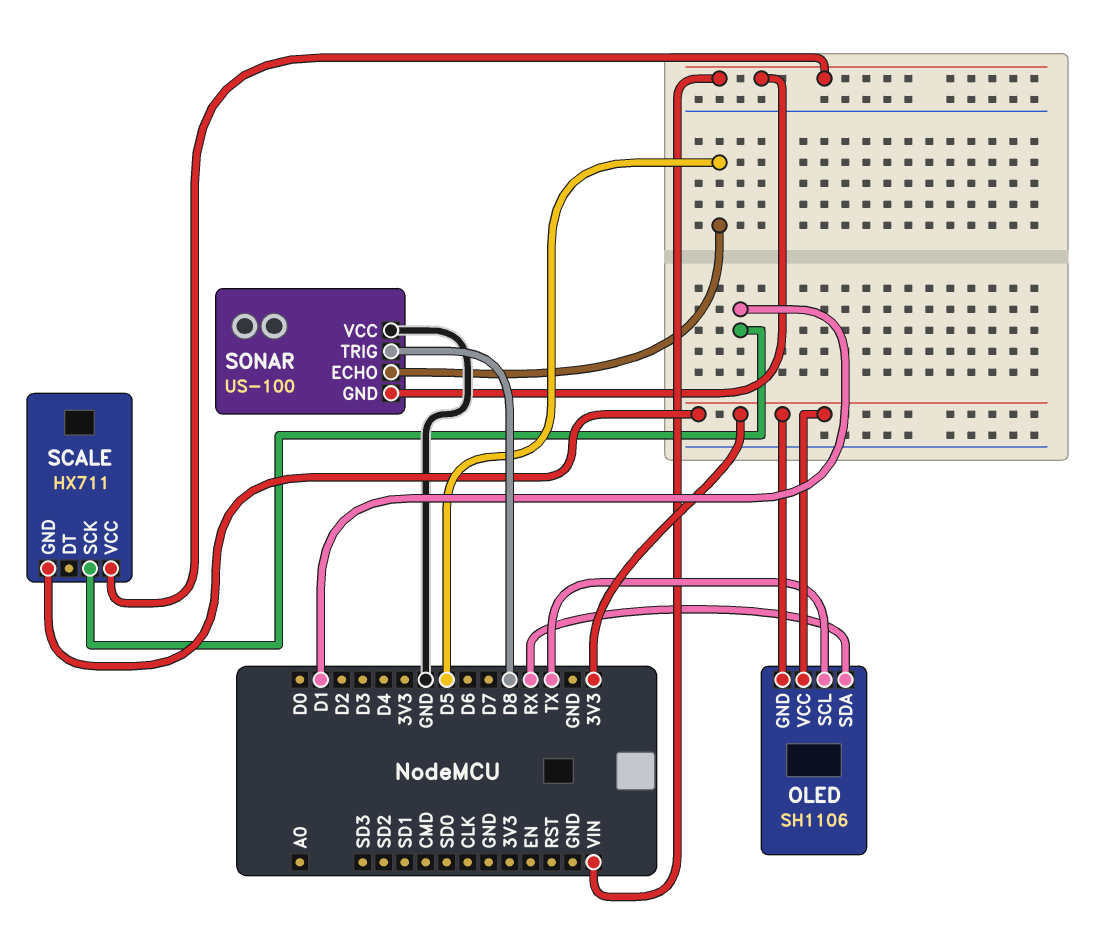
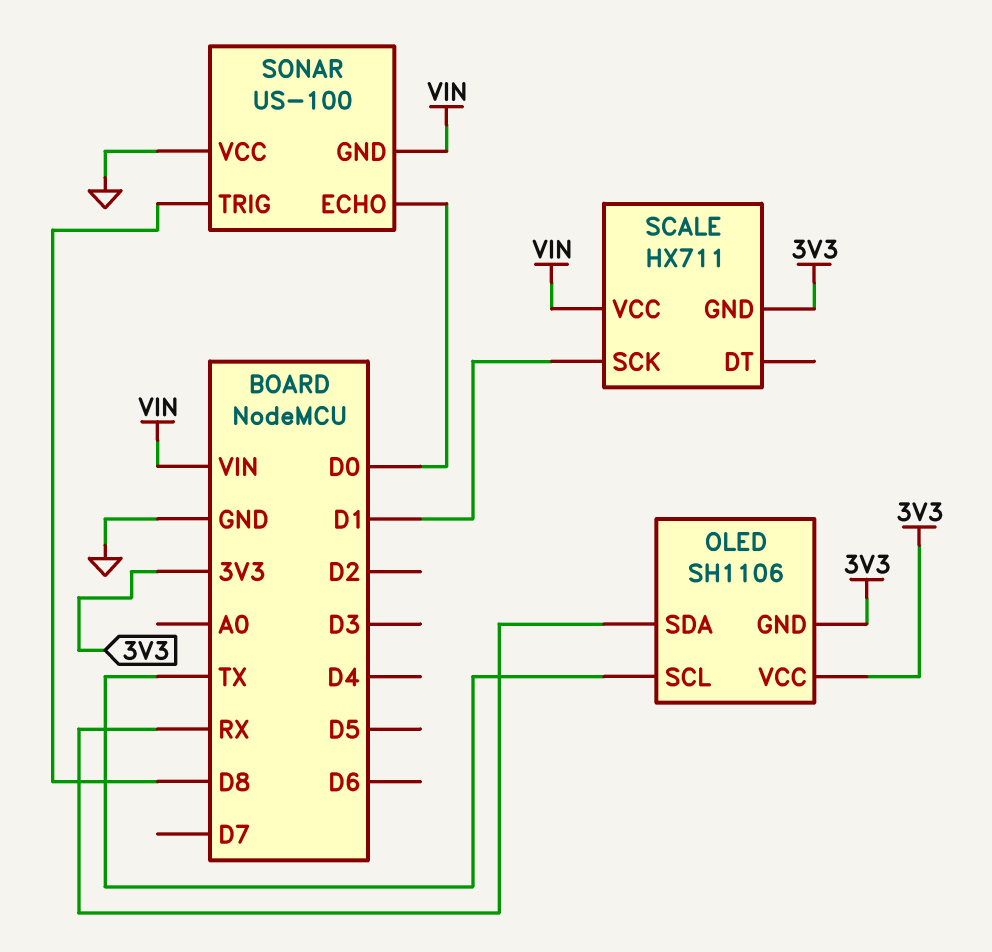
SONAR pin ECHO: D5 -> D0

